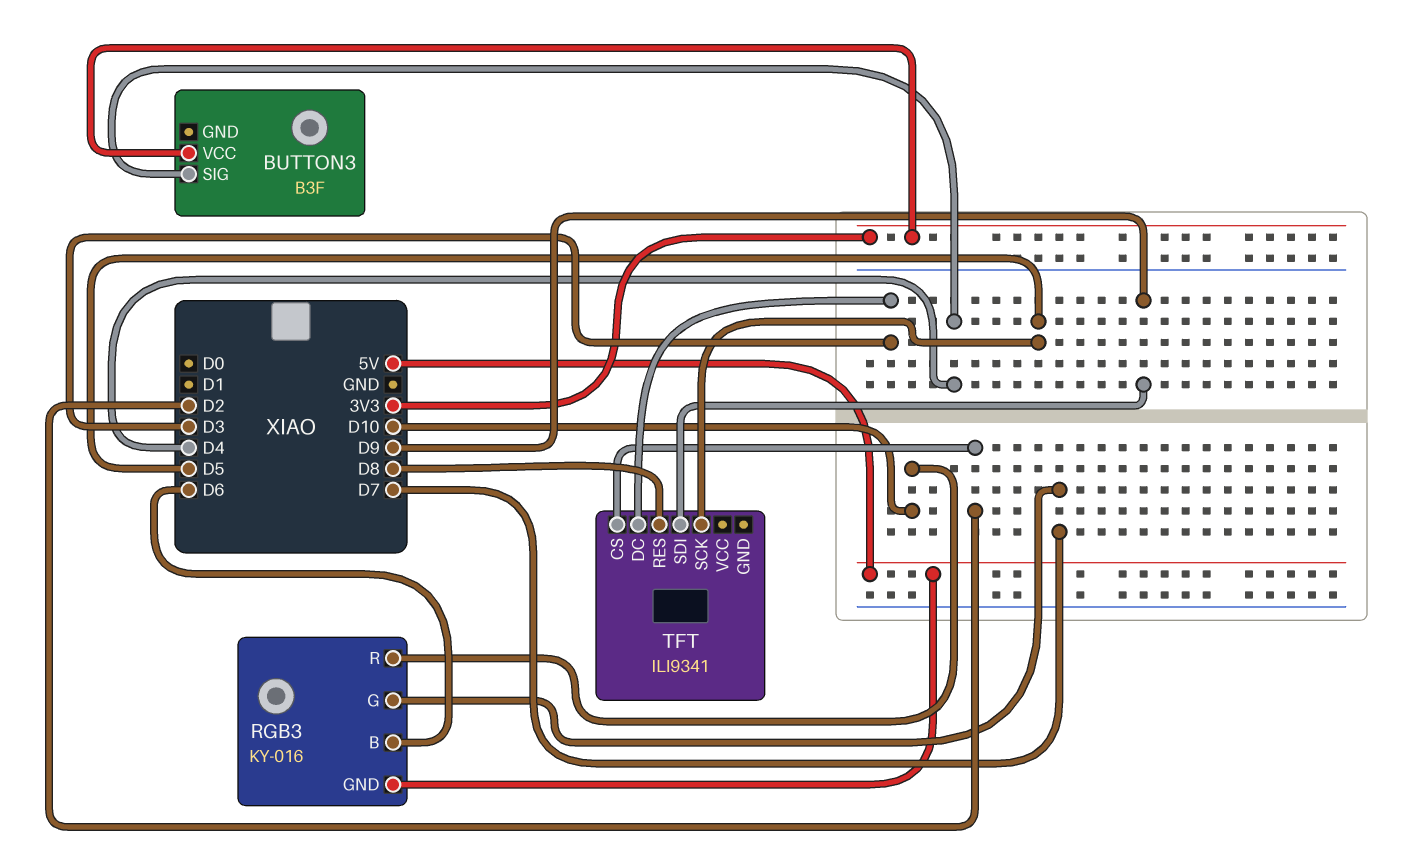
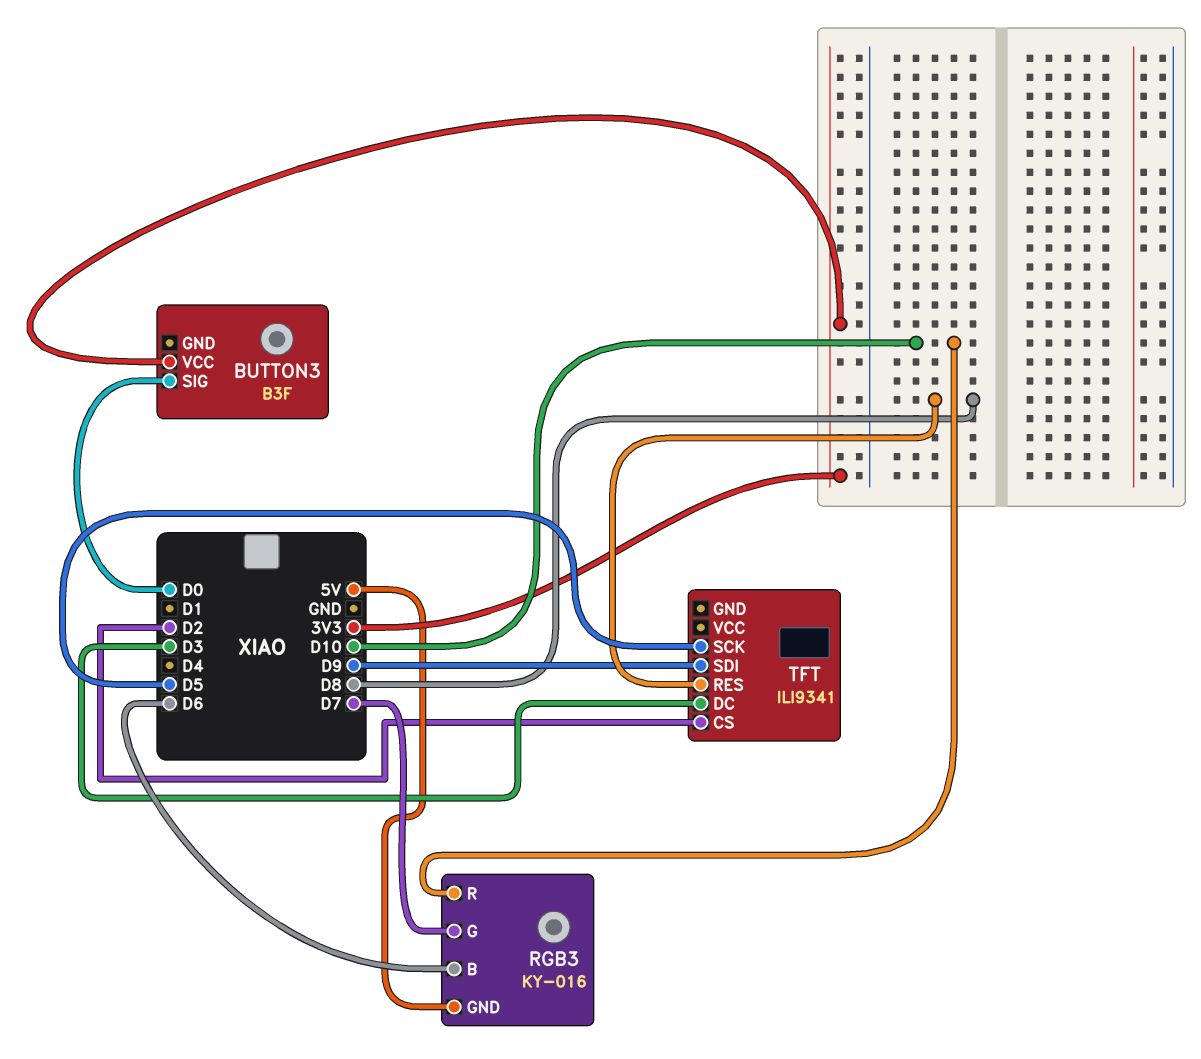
BUTTON3 pin SIG: D4 -> D0

